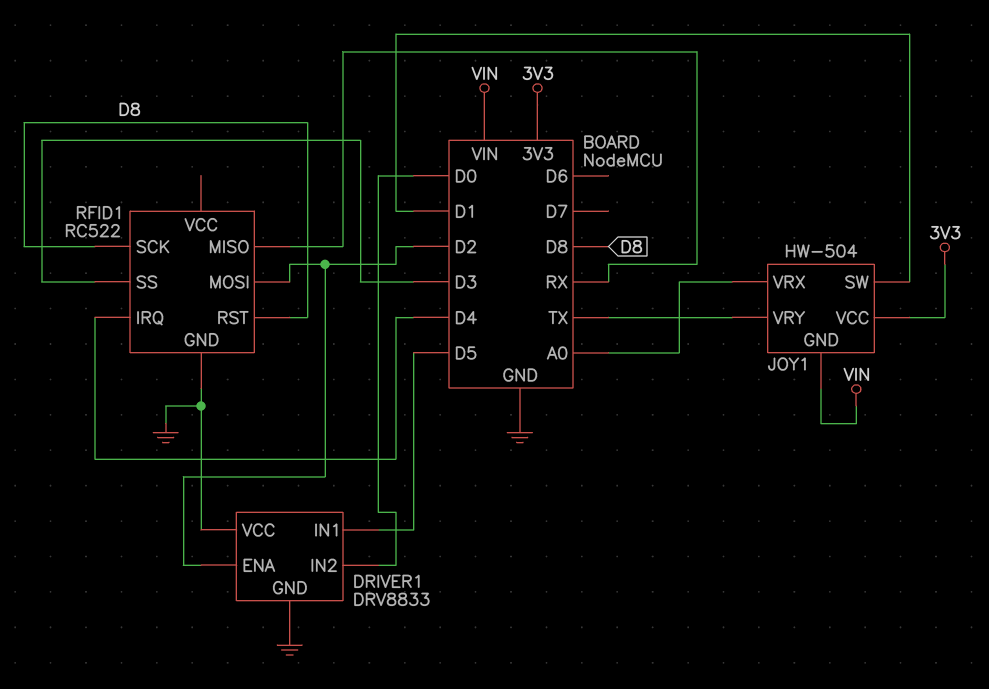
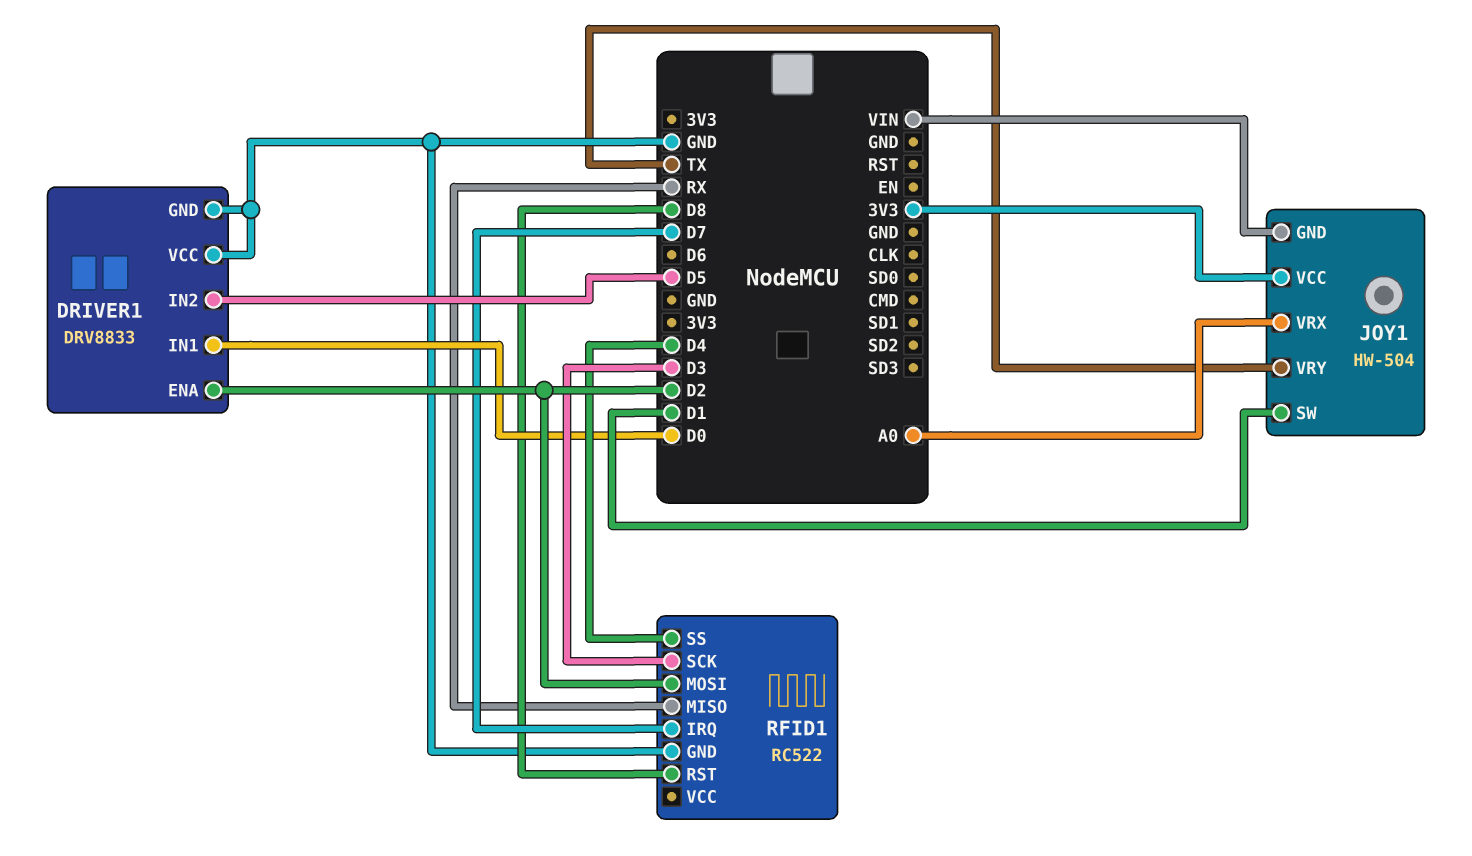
DRIVER1 pin IN1: D5 -> D0
DRIVER1 pin IN2: D0 -> D5
RFID1 pin IRQ: D4 -> D7
RFID1 pin SCK: D8 -> D3
RFID1 pin SS: D3 -> D4

